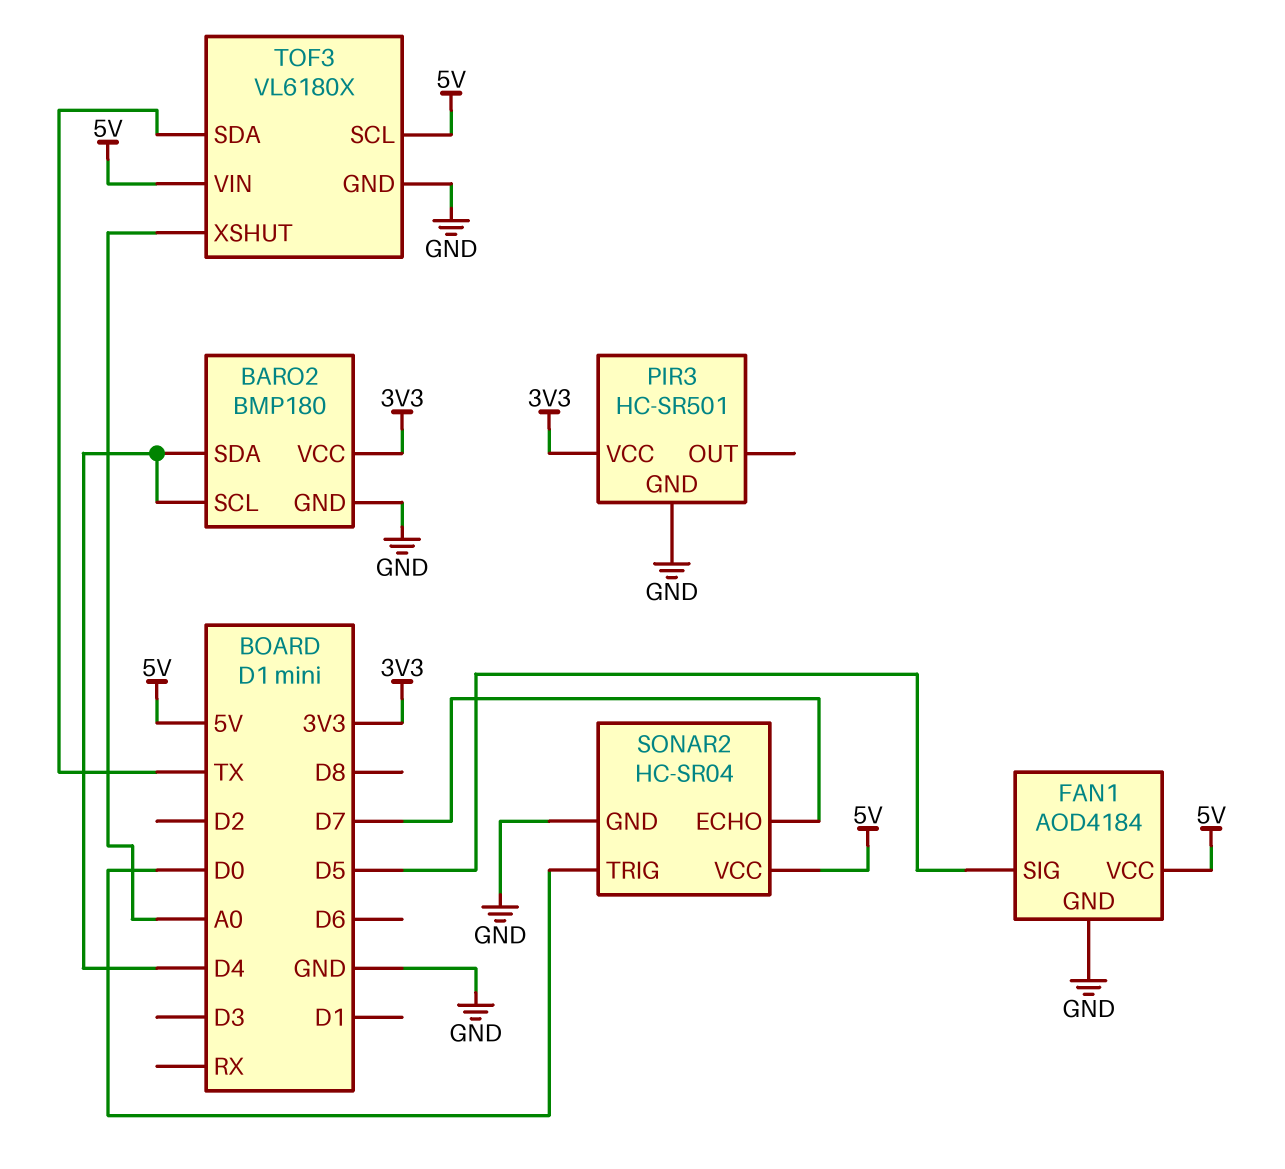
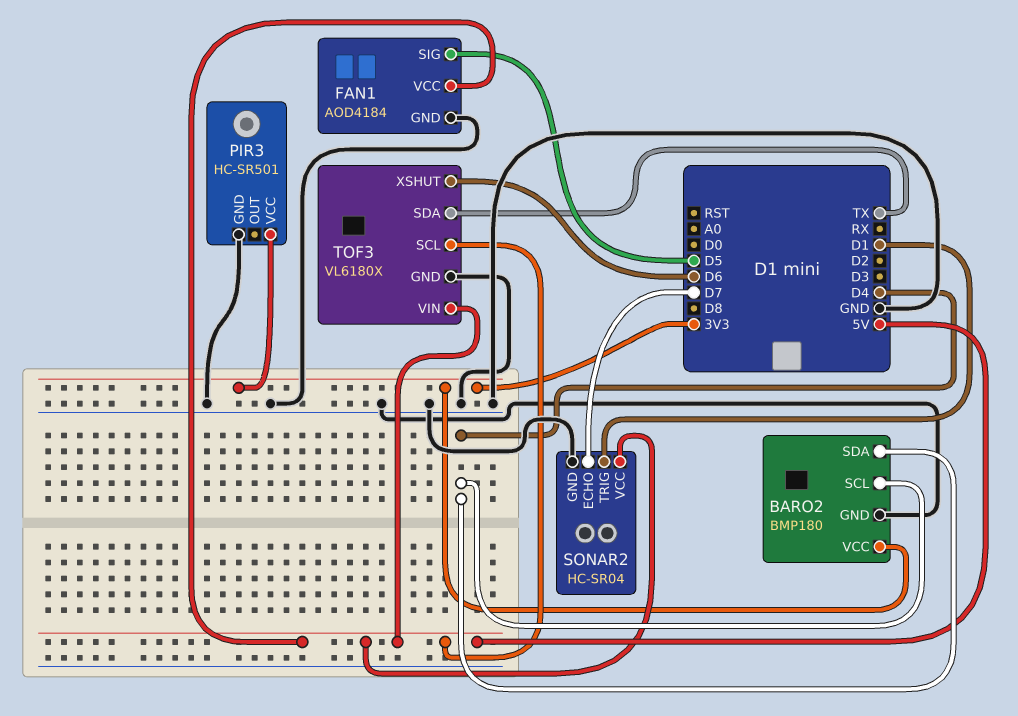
SONAR2 pin TRIG: D0 -> D1
TOF3 pin XSHUT: A0 -> D6

